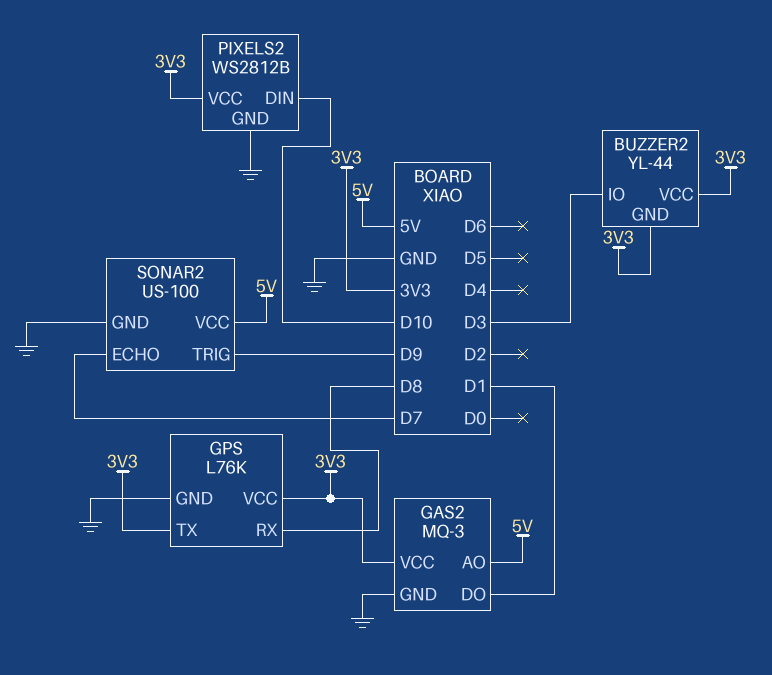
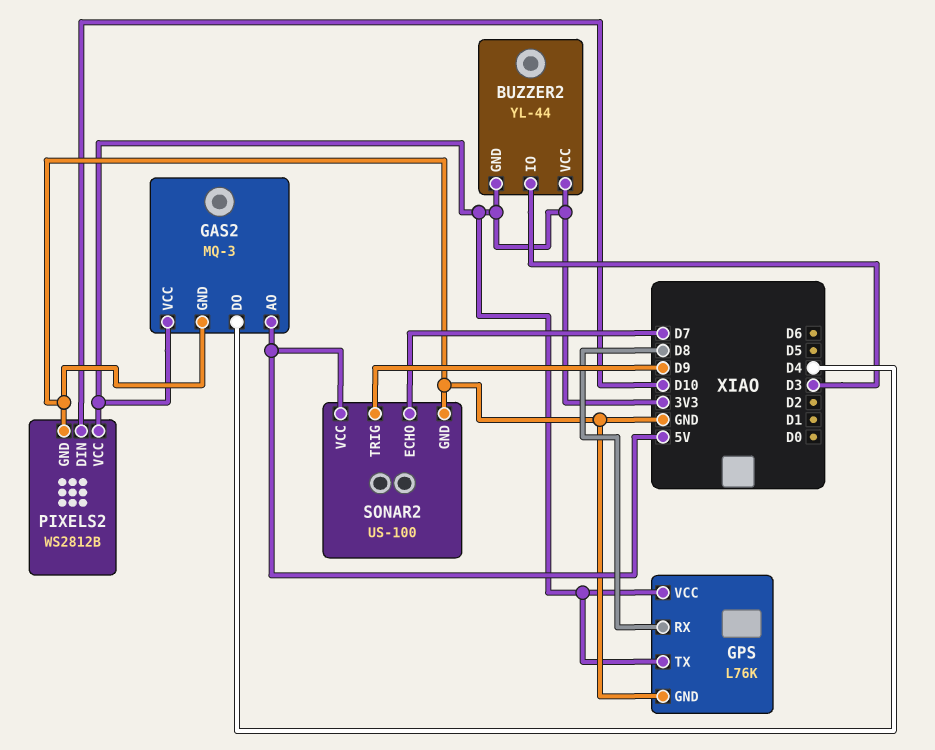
GAS2 pin DO: D1 -> D4

